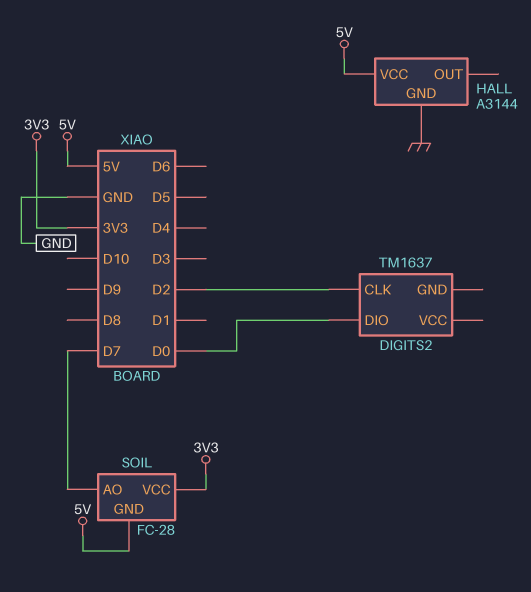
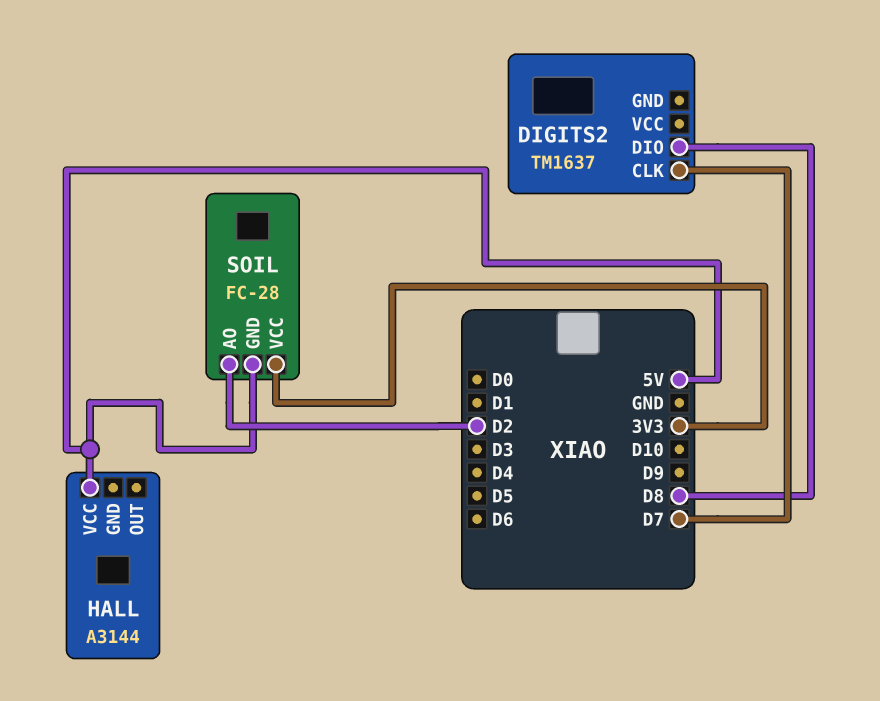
DIGITS2 pin CLK: D2 -> D7
DIGITS2 pin DIO: D0 -> D8
HALL pin GND: GND -> none
SOIL pin AO: D7 -> D2

